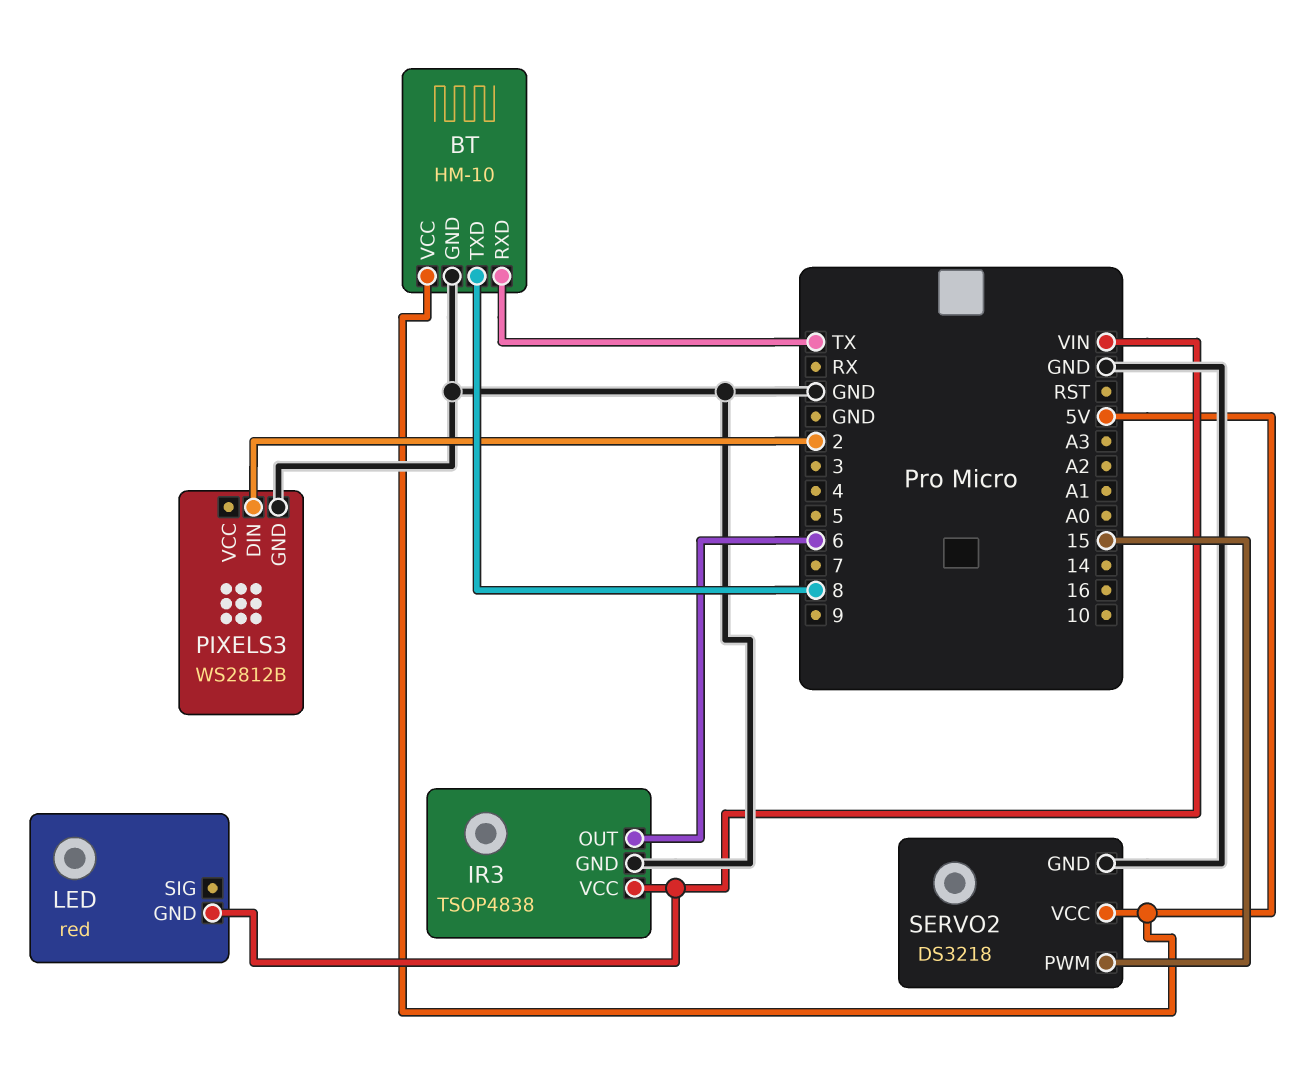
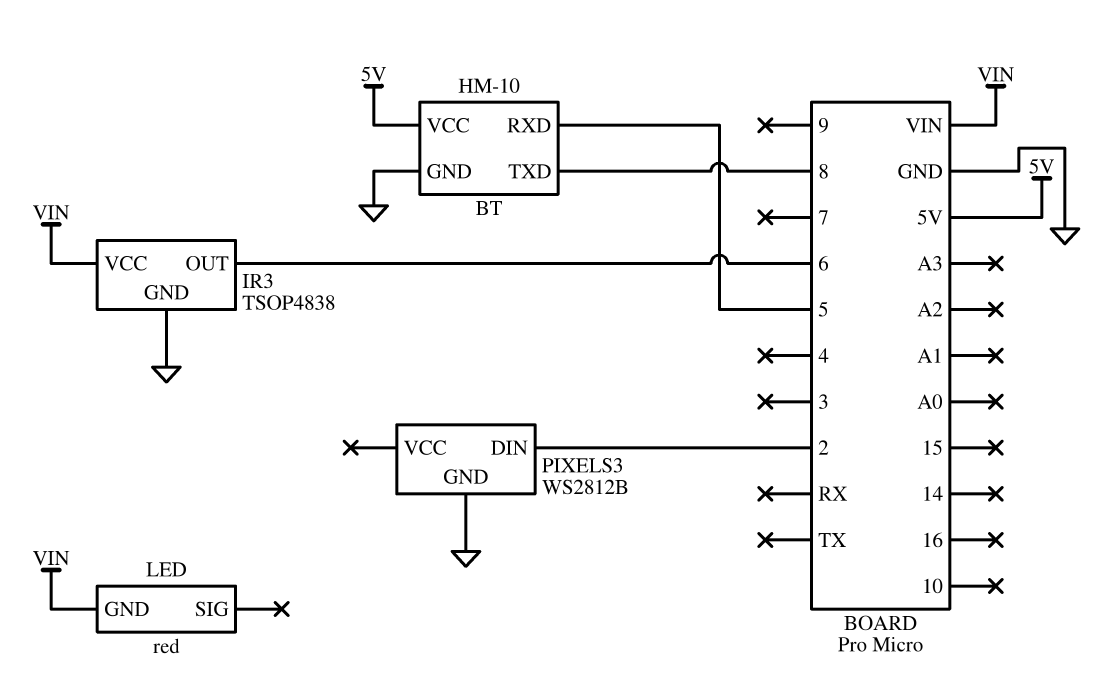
BT pin RXD: TX -> 5
SERVO2: DS3218 -> none
SERVO2 pin GND: GND -> none
SERVO2 pin PWM: 15 -> none
SERVO2 pin VCC: 5V -> none

